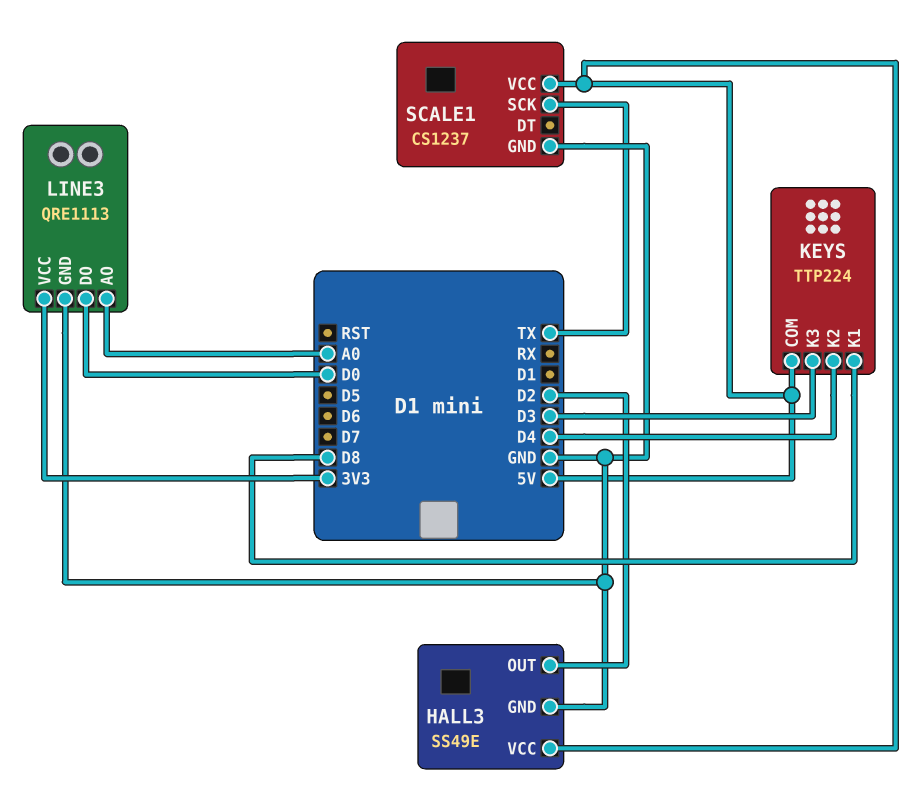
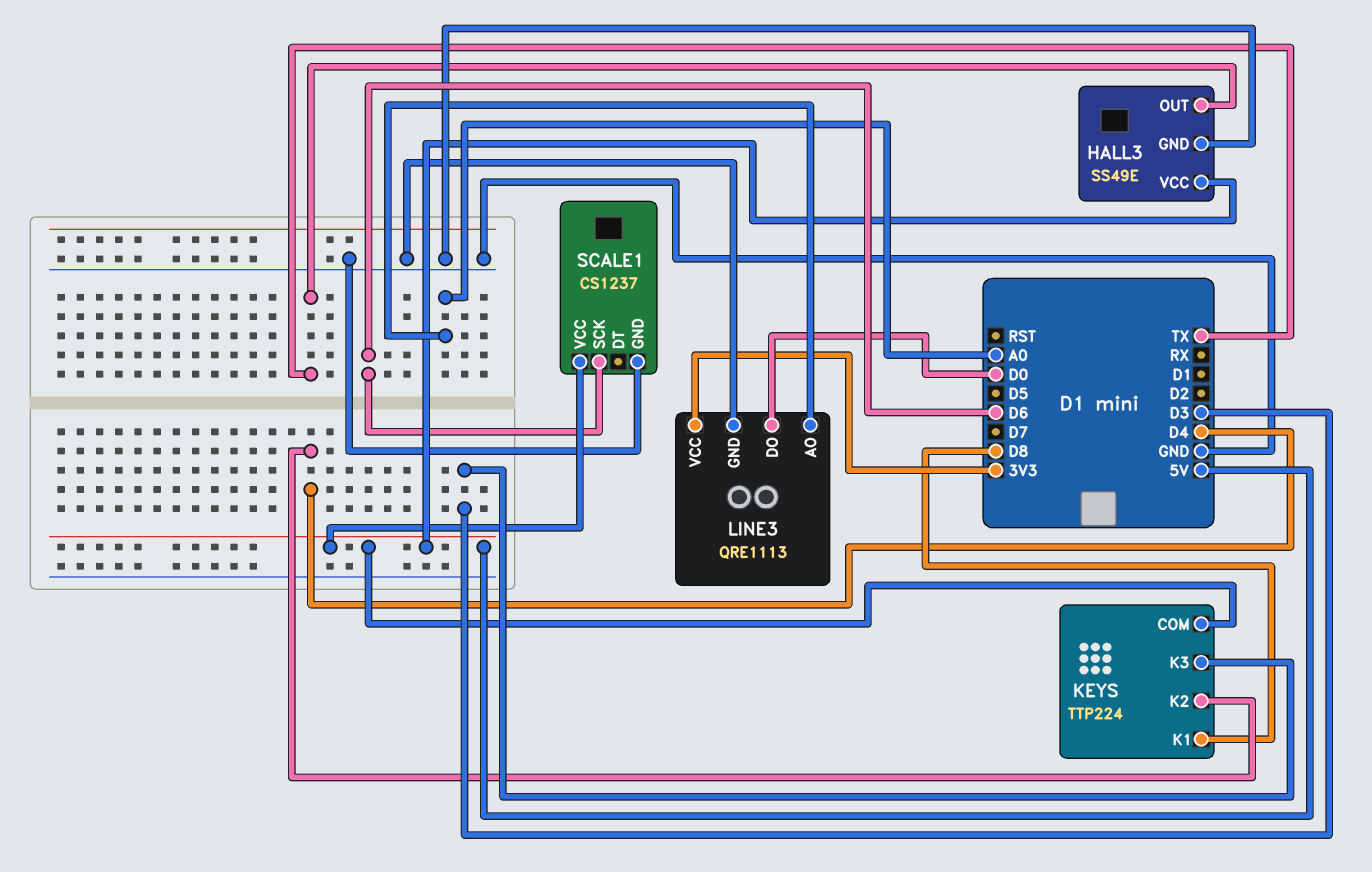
HALL3 pin OUT: D2 -> TX
SCALE1 pin SCK: TX -> D6

